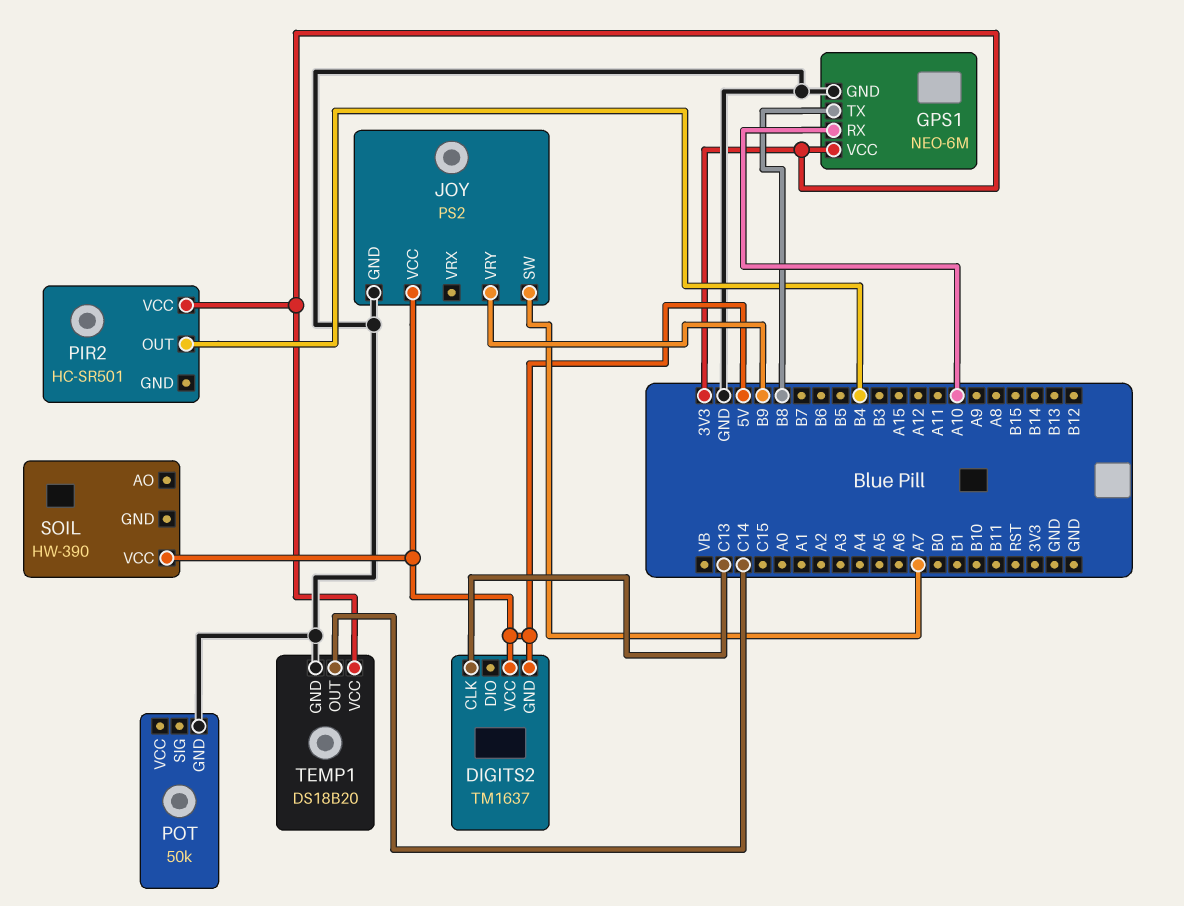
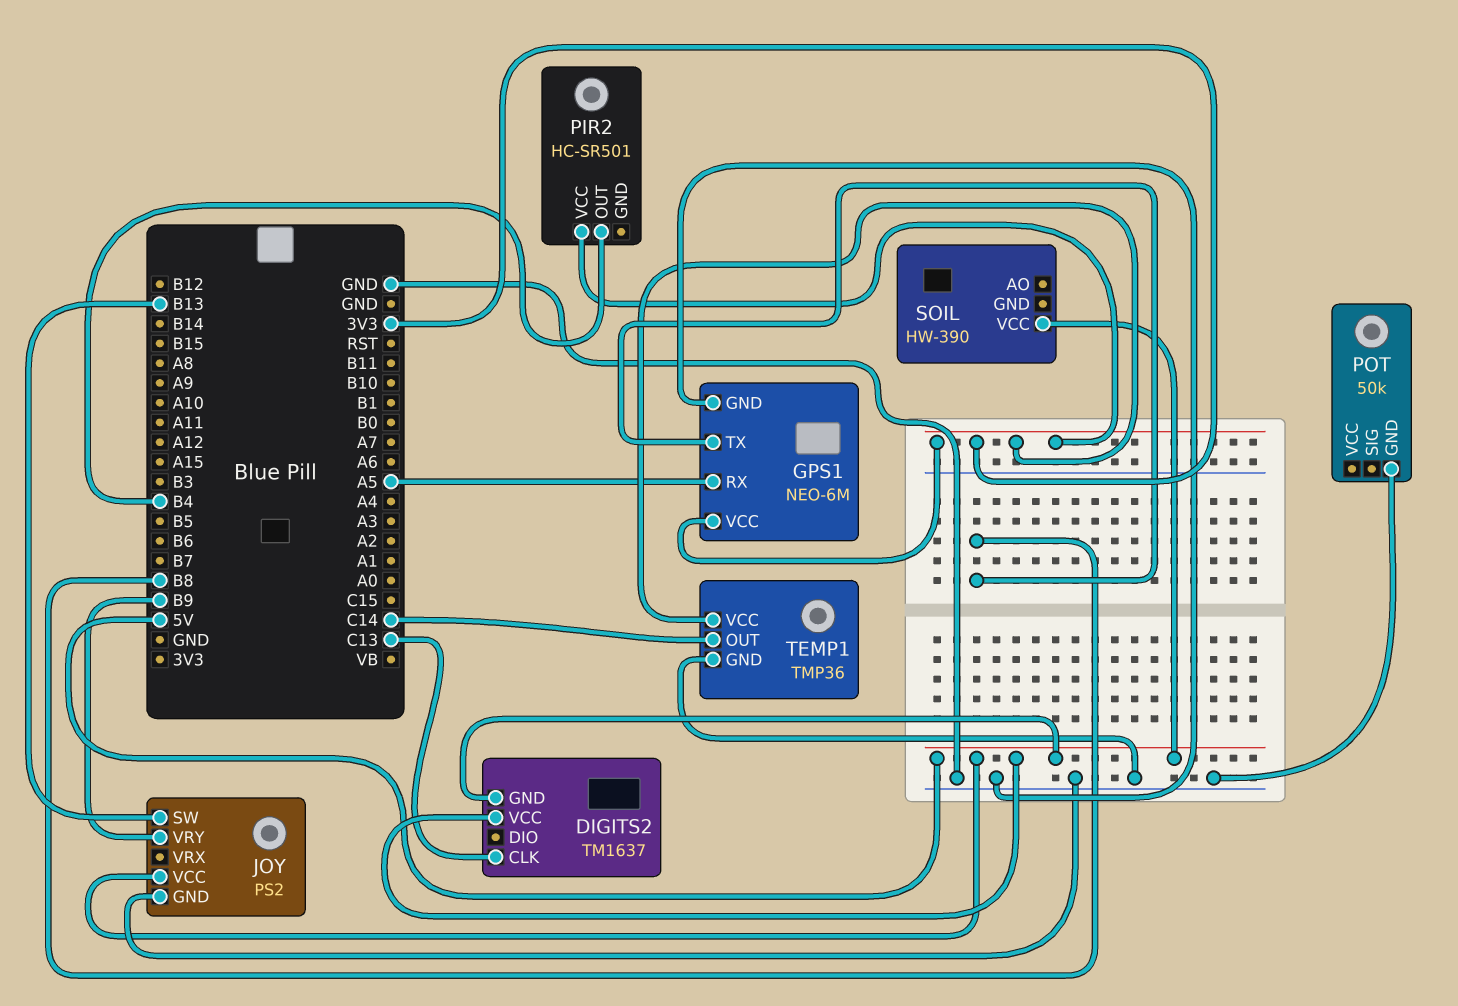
GPS1 pin RX: A10 -> A5
JOY pin SW: A7 -> B13
TEMP1: DS18B20 -> TMP36

